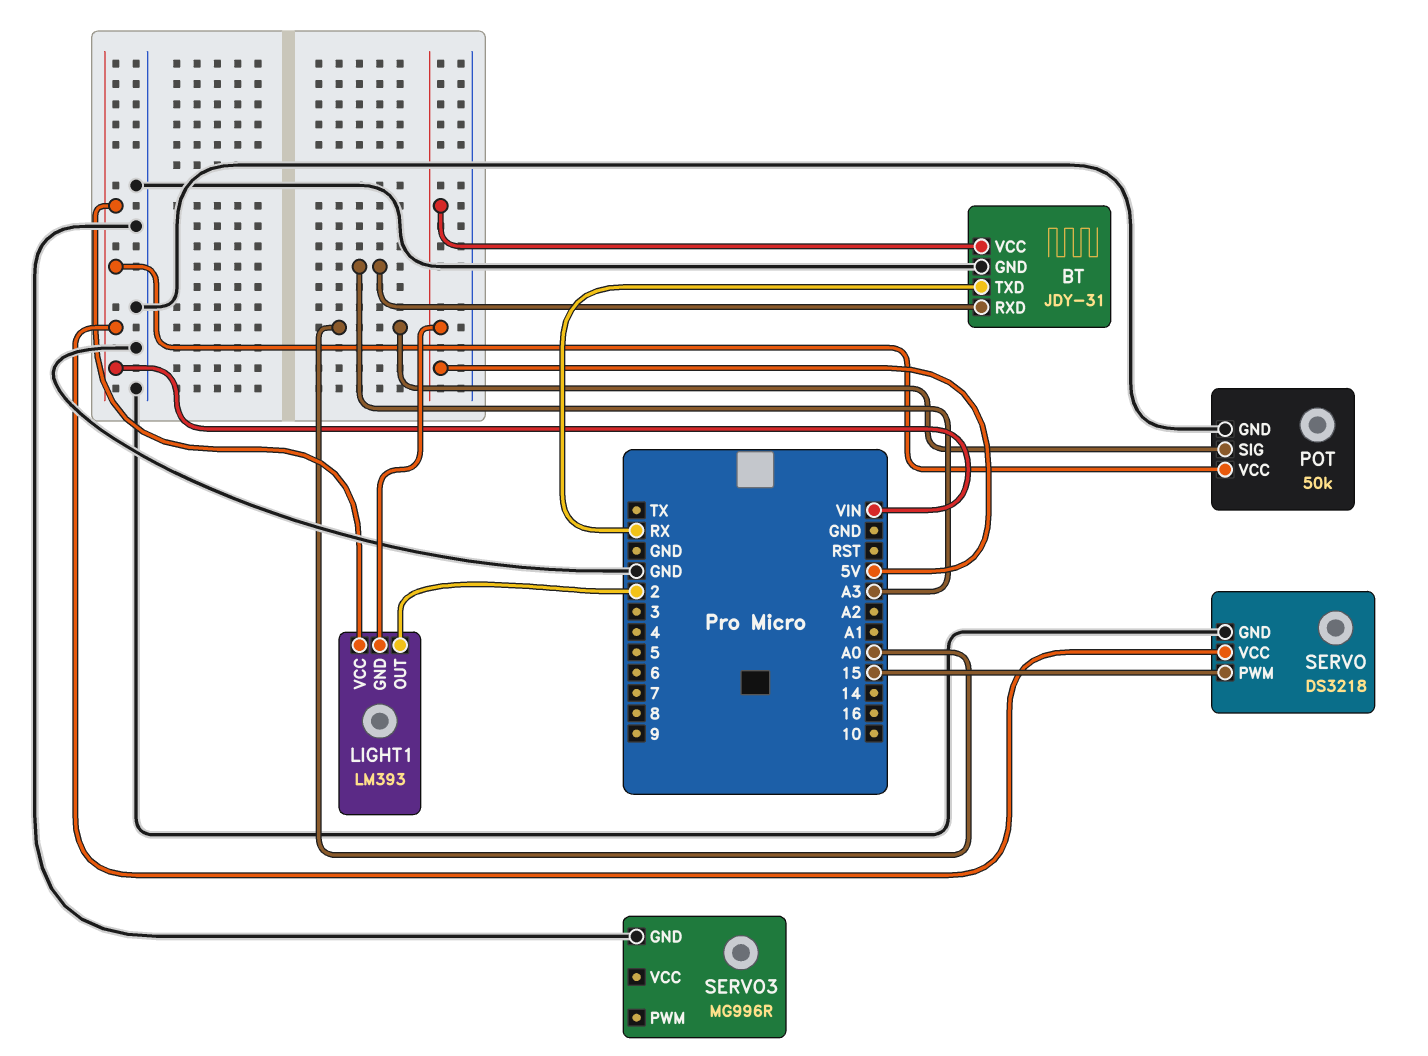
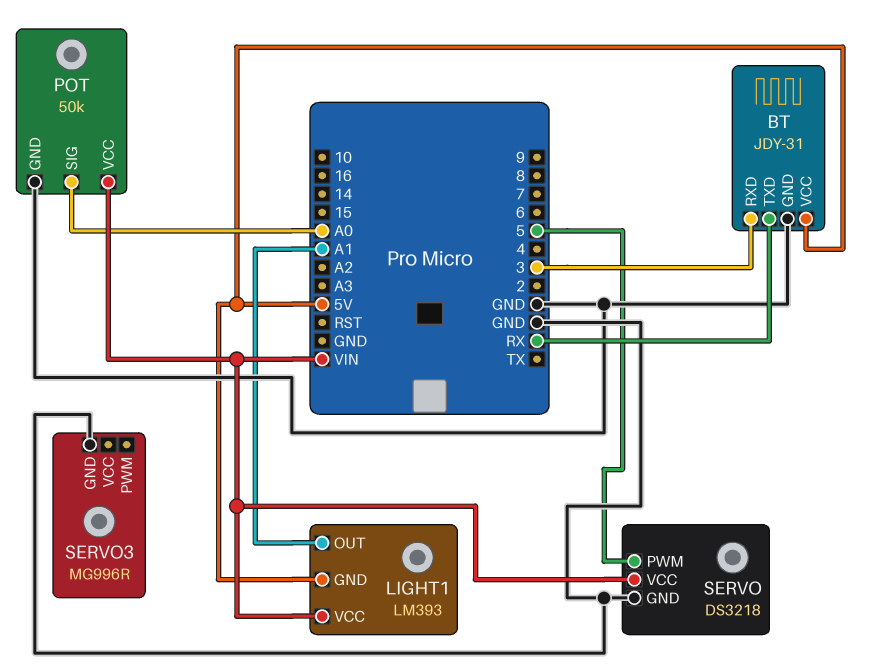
BT pin RXD: A3 -> 3
LIGHT1 pin OUT: 2 -> A1
SERVO pin PWM: 15 -> 5

